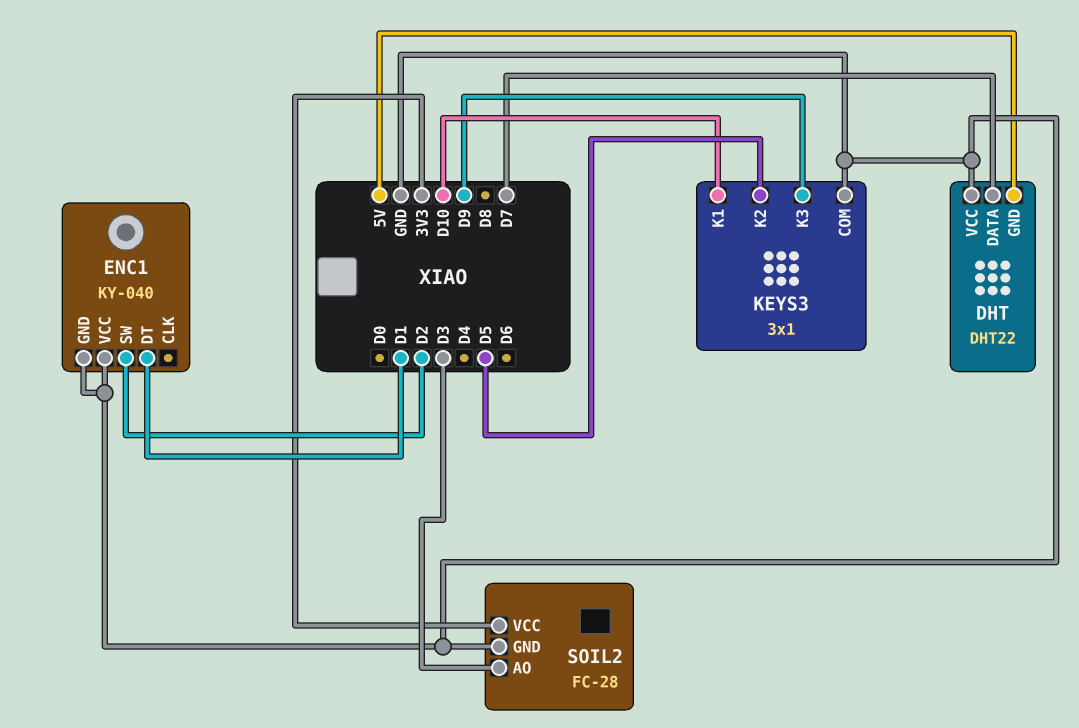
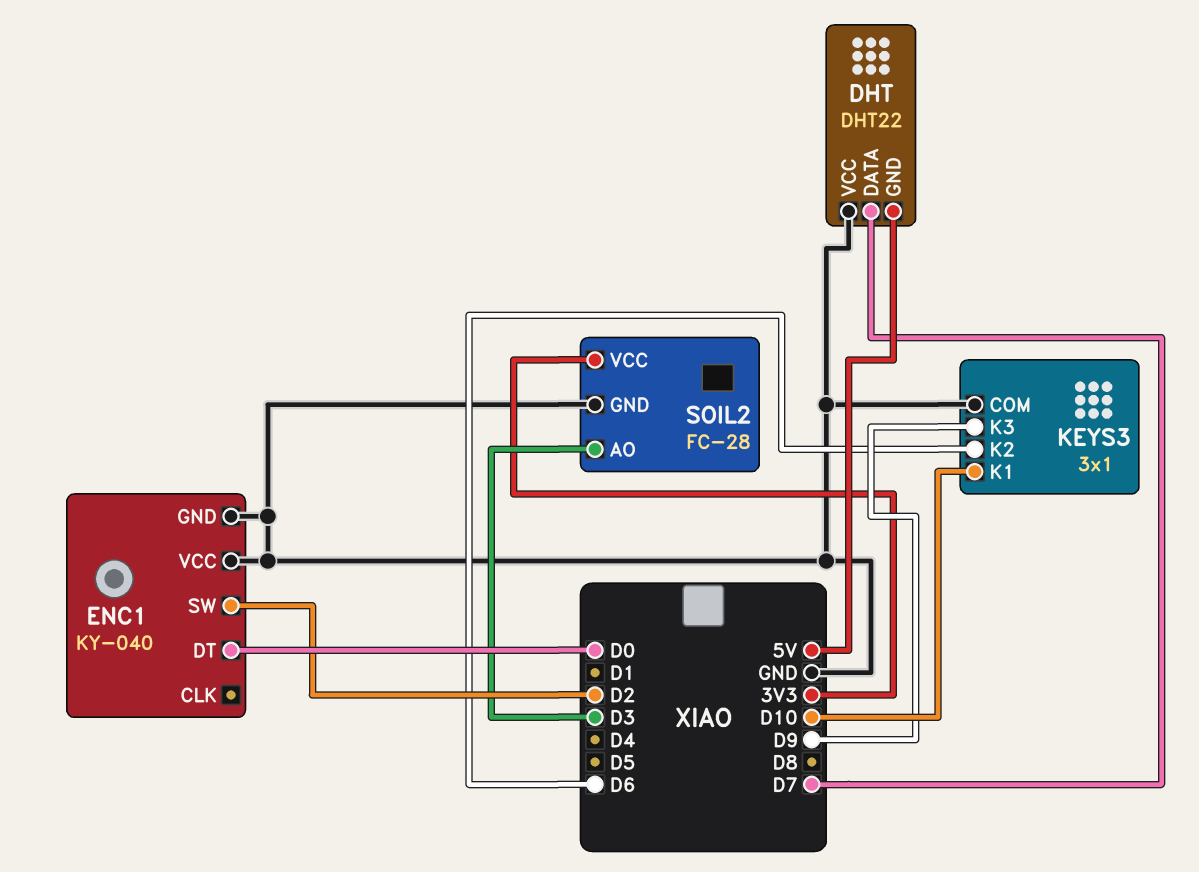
ENC1 pin DT: D1 -> D0
KEYS3 pin K2: D5 -> D6

